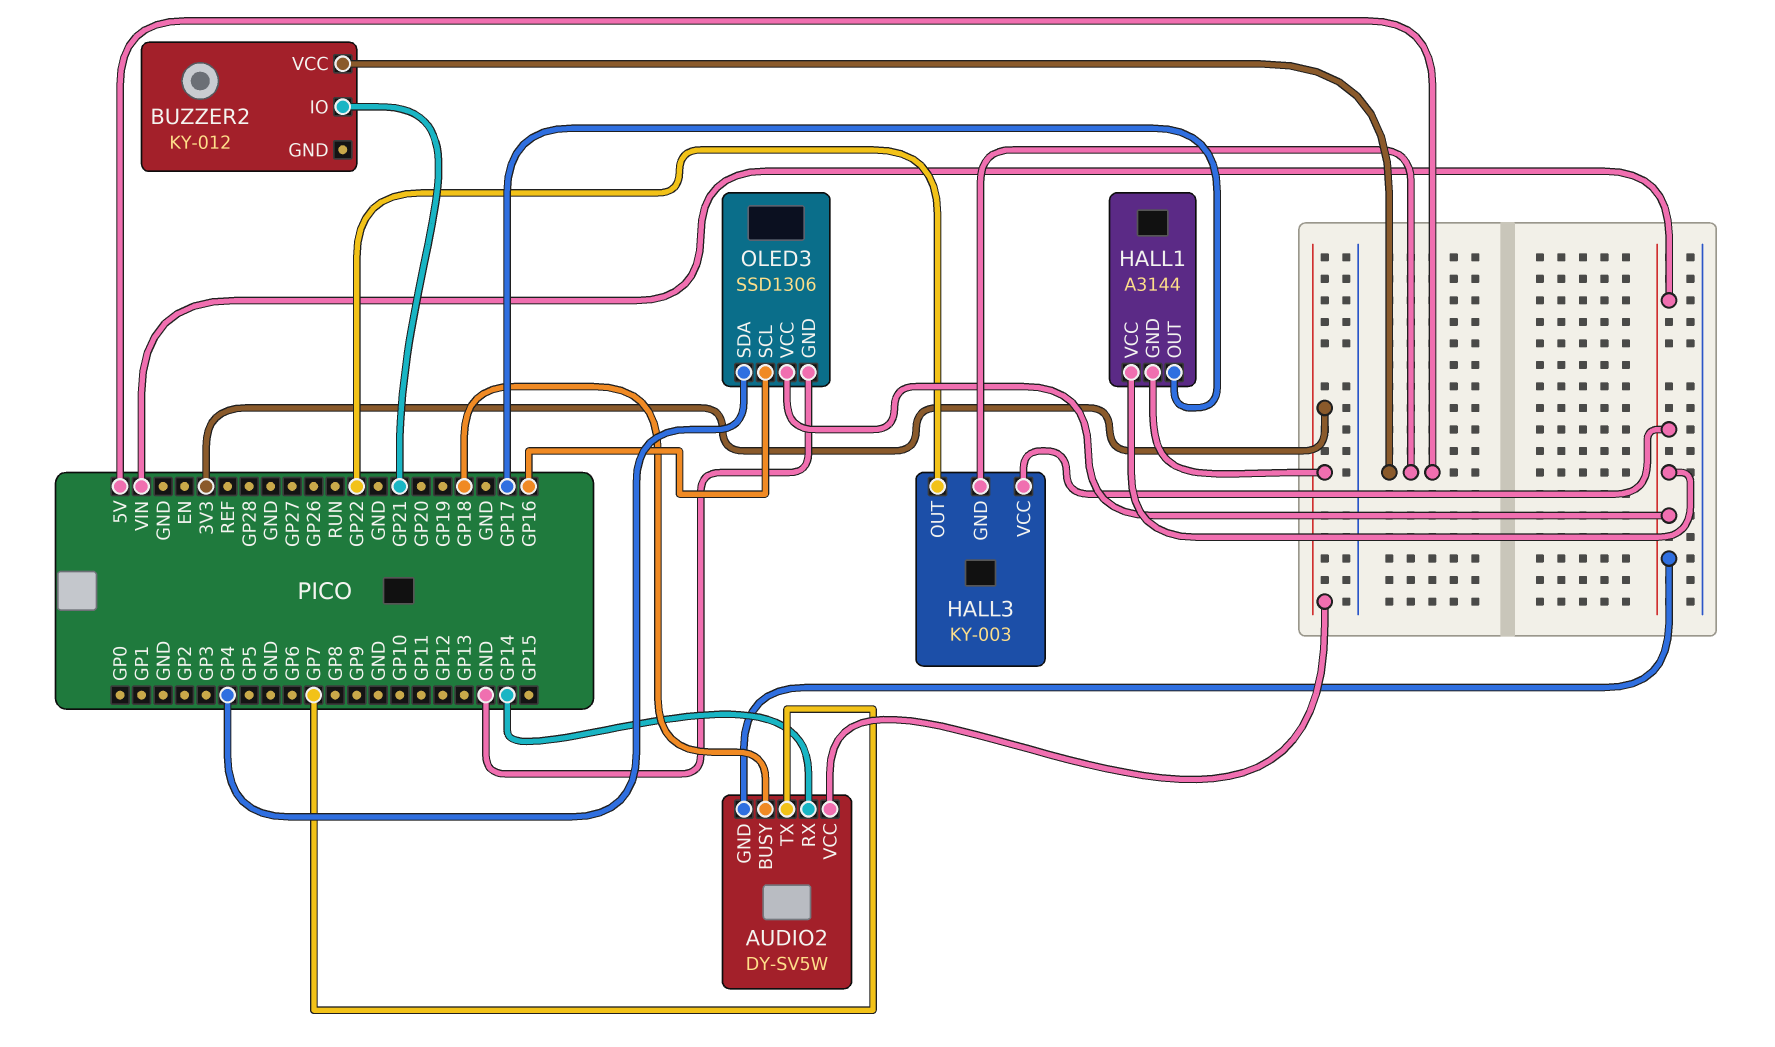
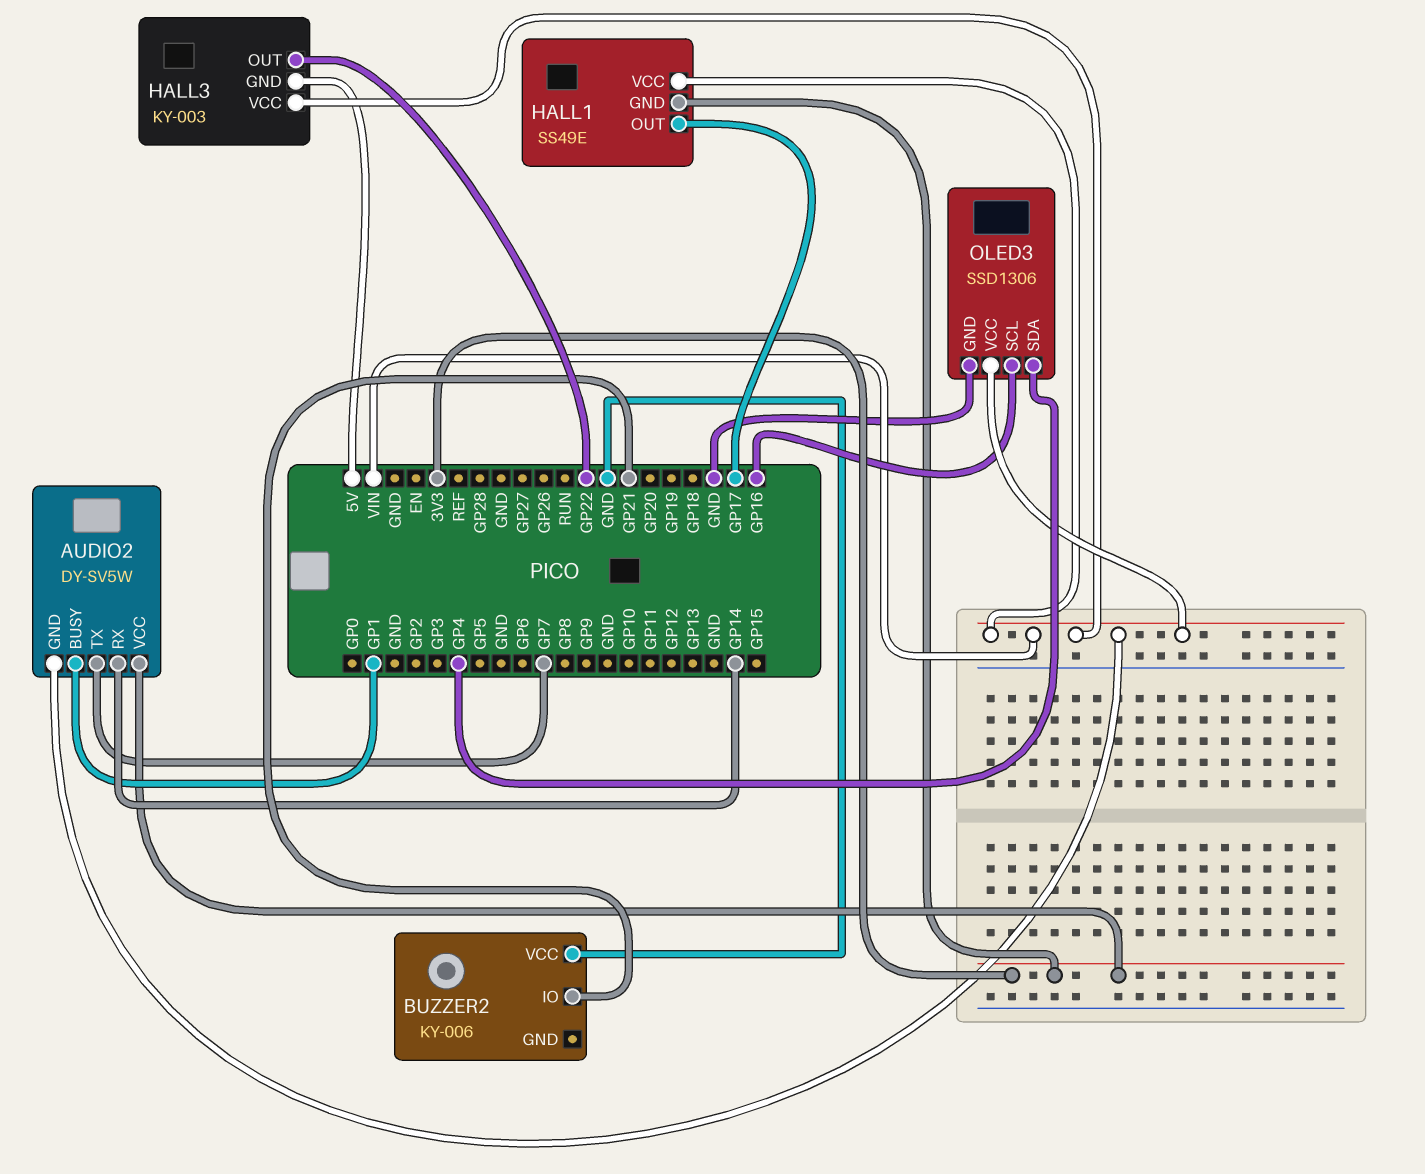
AUDIO2 pin BUSY: GP18 -> GP1
BUZZER2: KY-012 -> KY-006
BUZZER2 pin VCC: 5V -> GND
HALL1: A3144 -> SS49E

